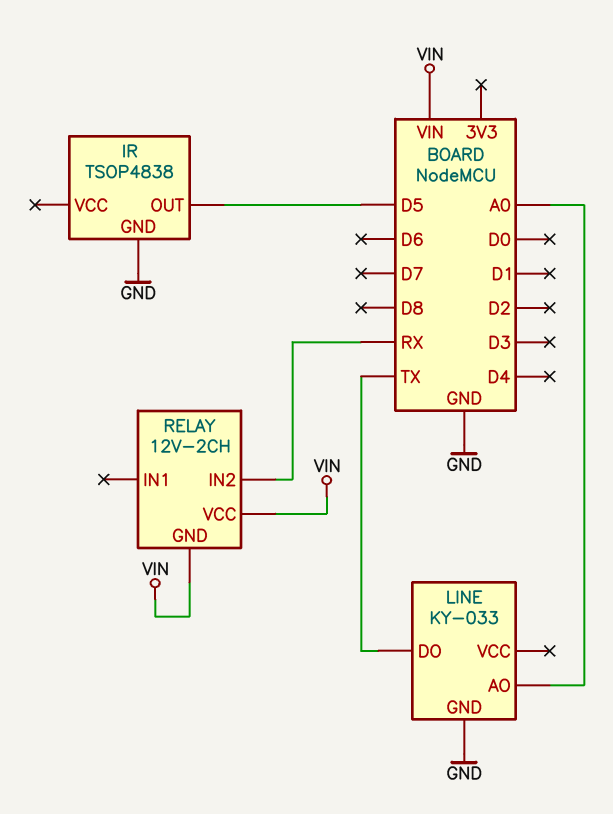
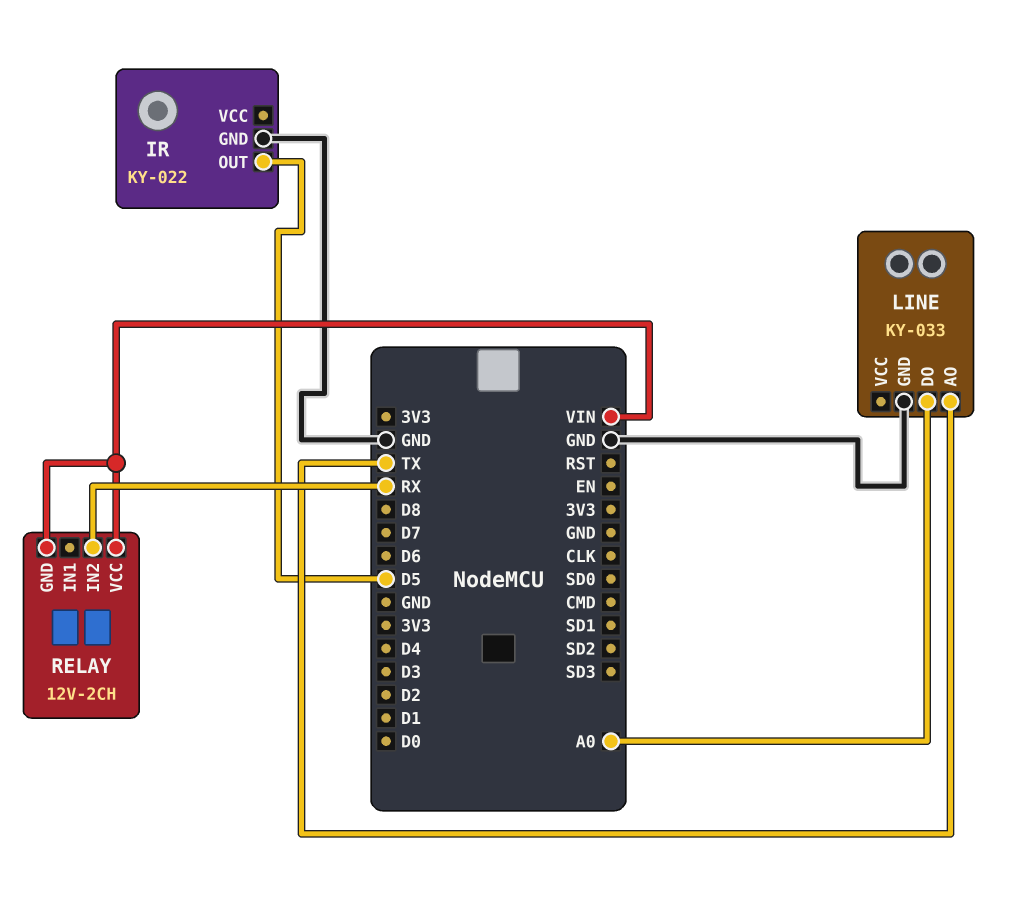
IR: TSOP4838 -> KY-022
LINE pin AO: A0 -> TX
LINE pin DO: TX -> A0

